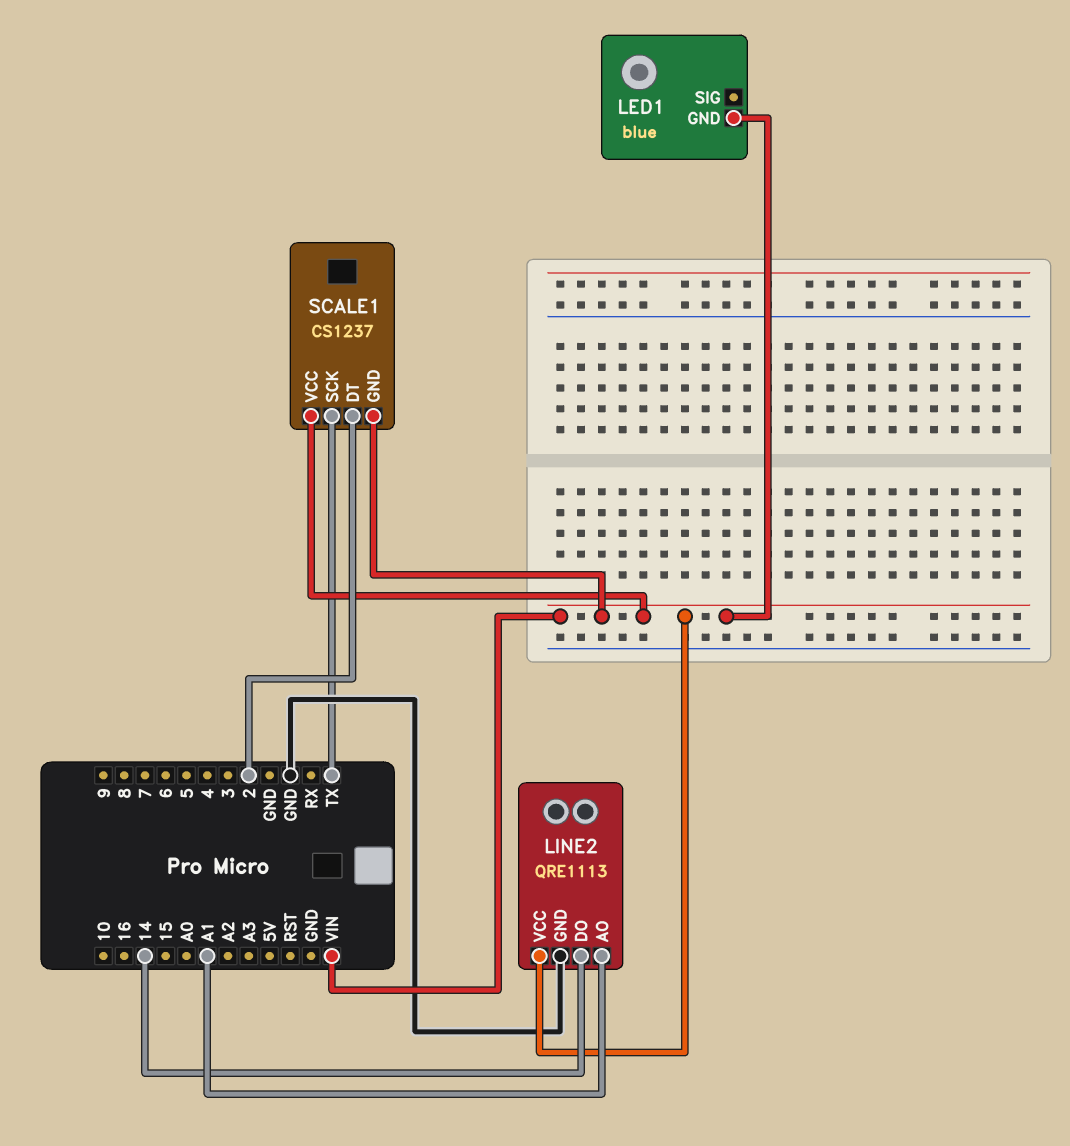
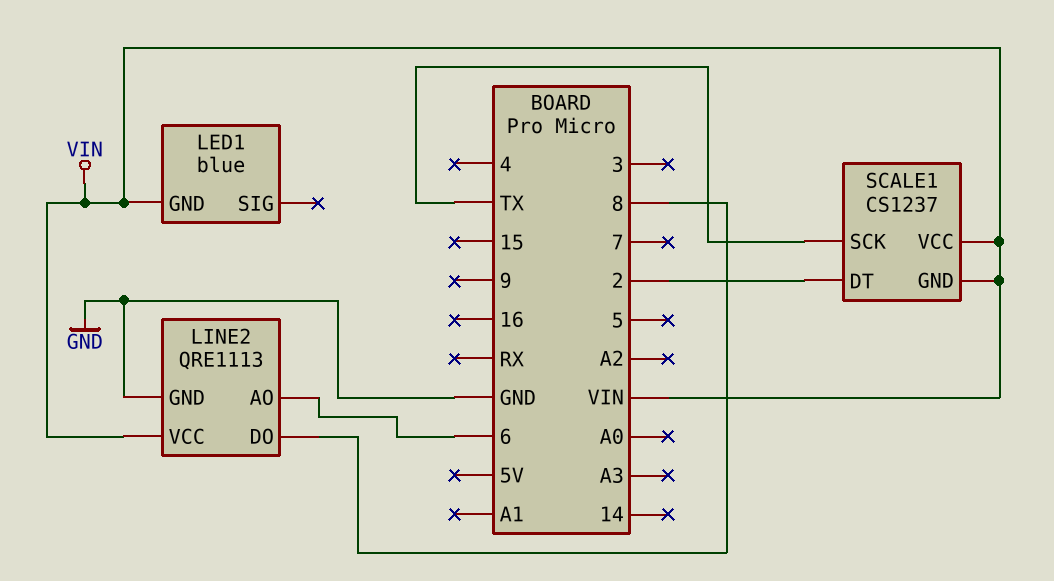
LINE2 pin AO: A1 -> 6
LINE2 pin DO: 14 -> 8

